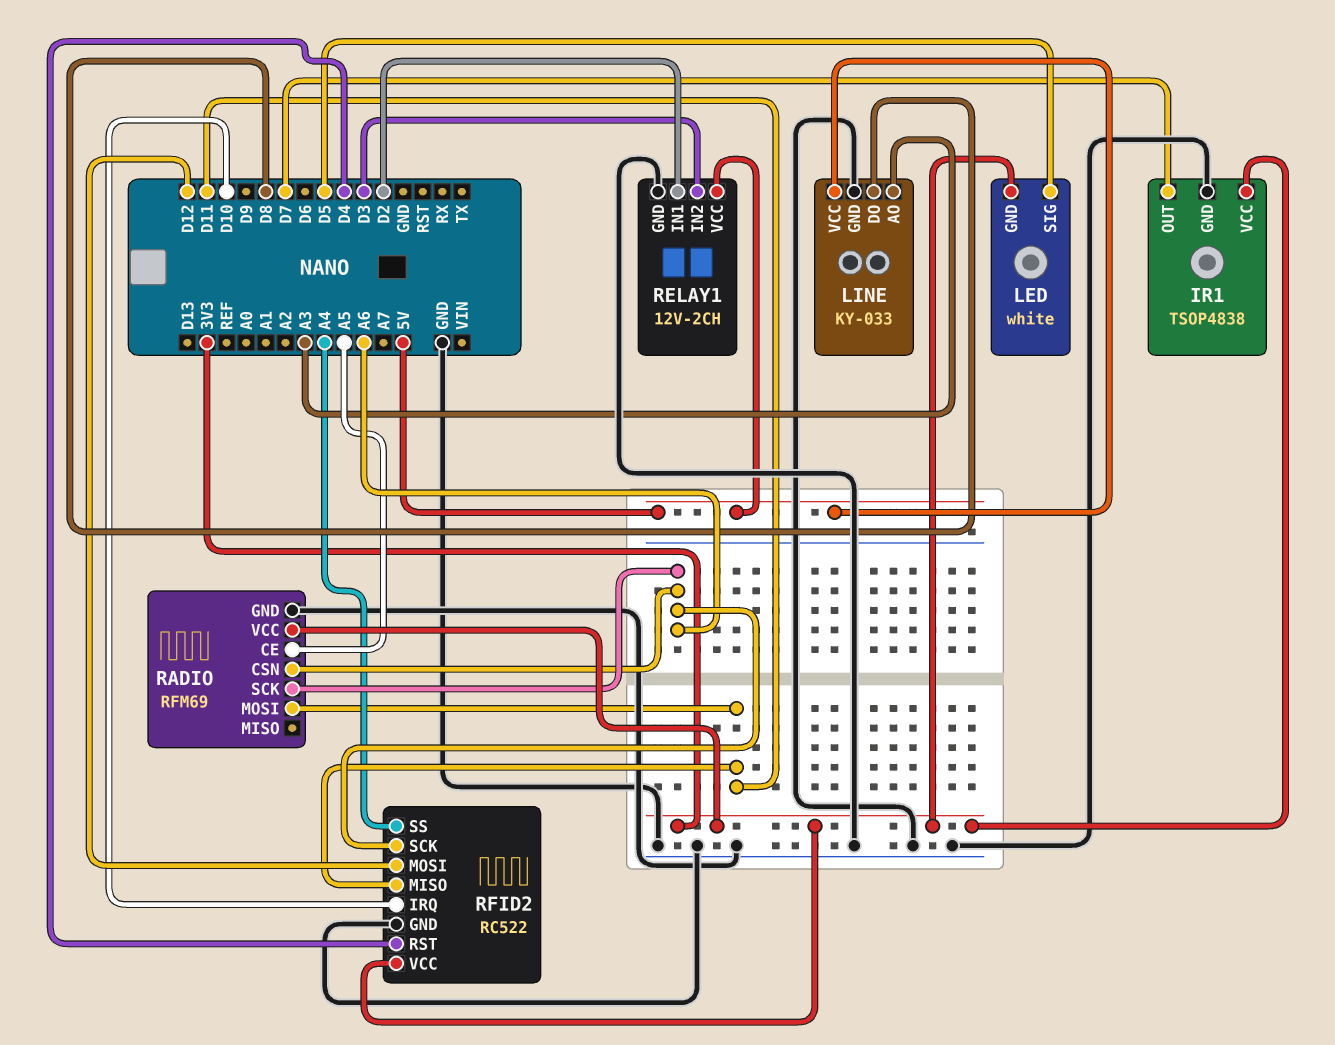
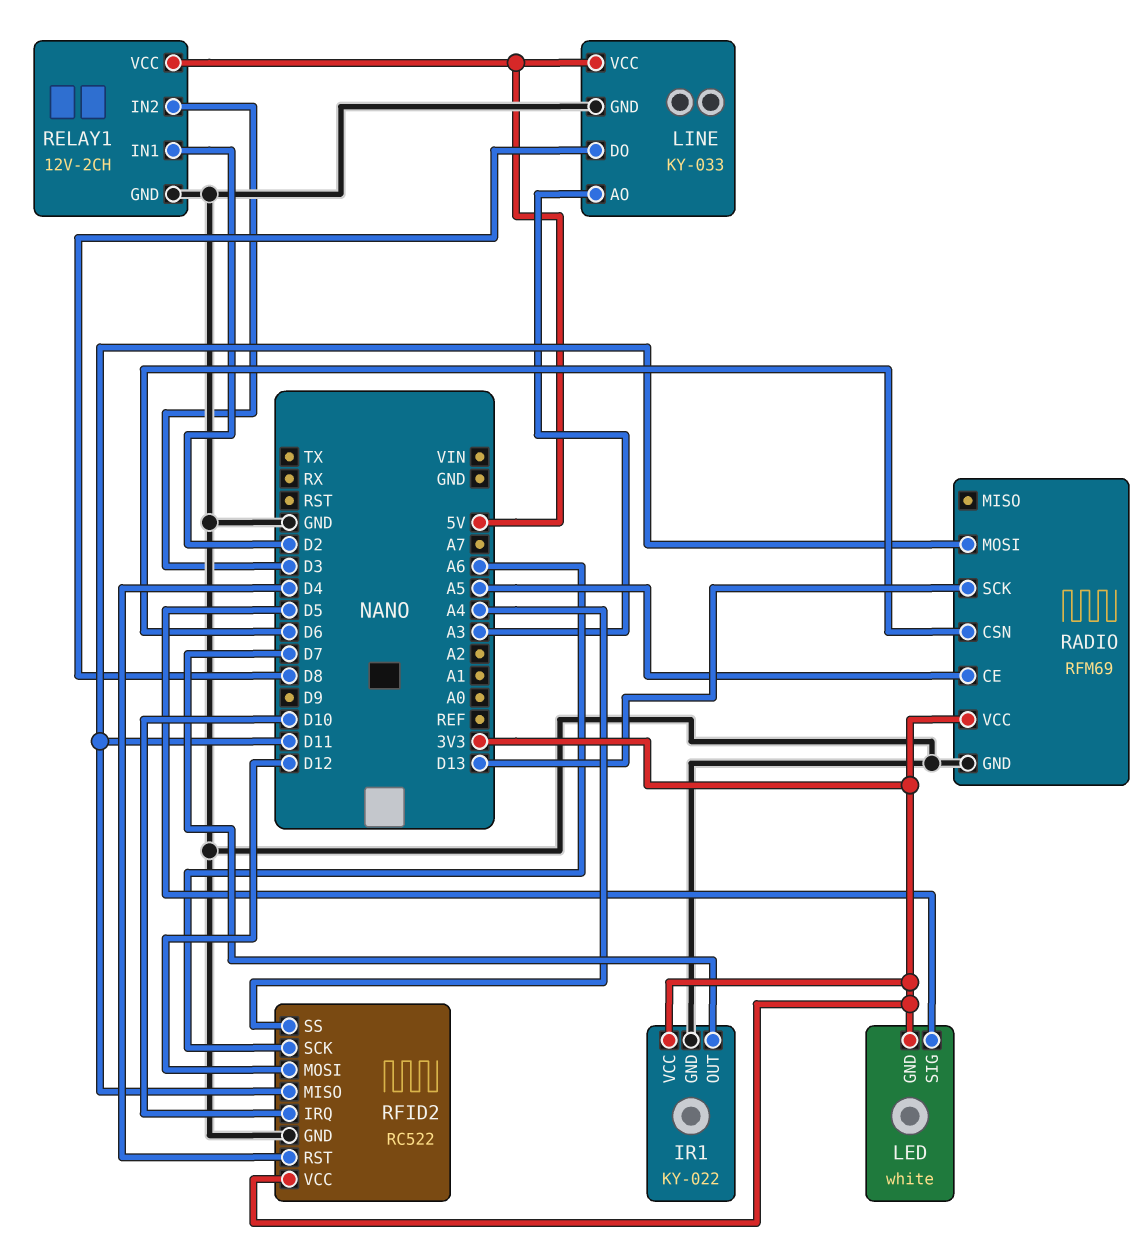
IR1: TSOP4838 -> KY-022
RADIO pin CSN: A6 -> D6
RADIO pin SCK: A6 -> D13

